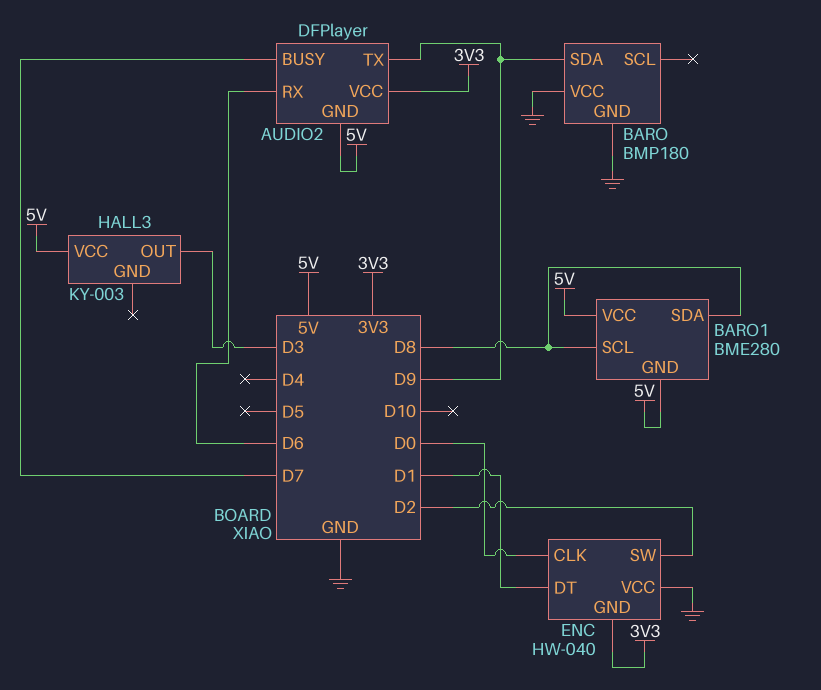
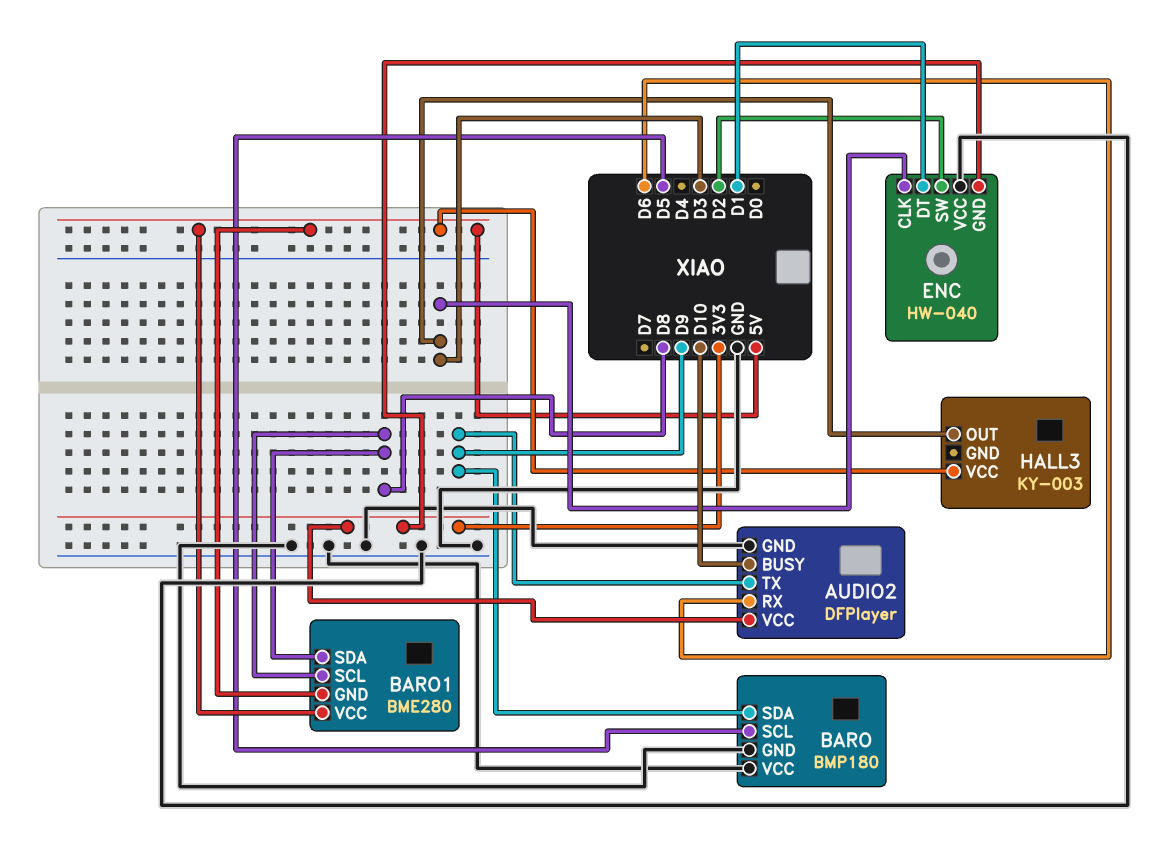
AUDIO2 pin BUSY: D7 -> D10
AUDIO2 pin GND: 5V -> GND
BARO pin SCL: none -> D5
ENC pin CLK: D0 -> D3

